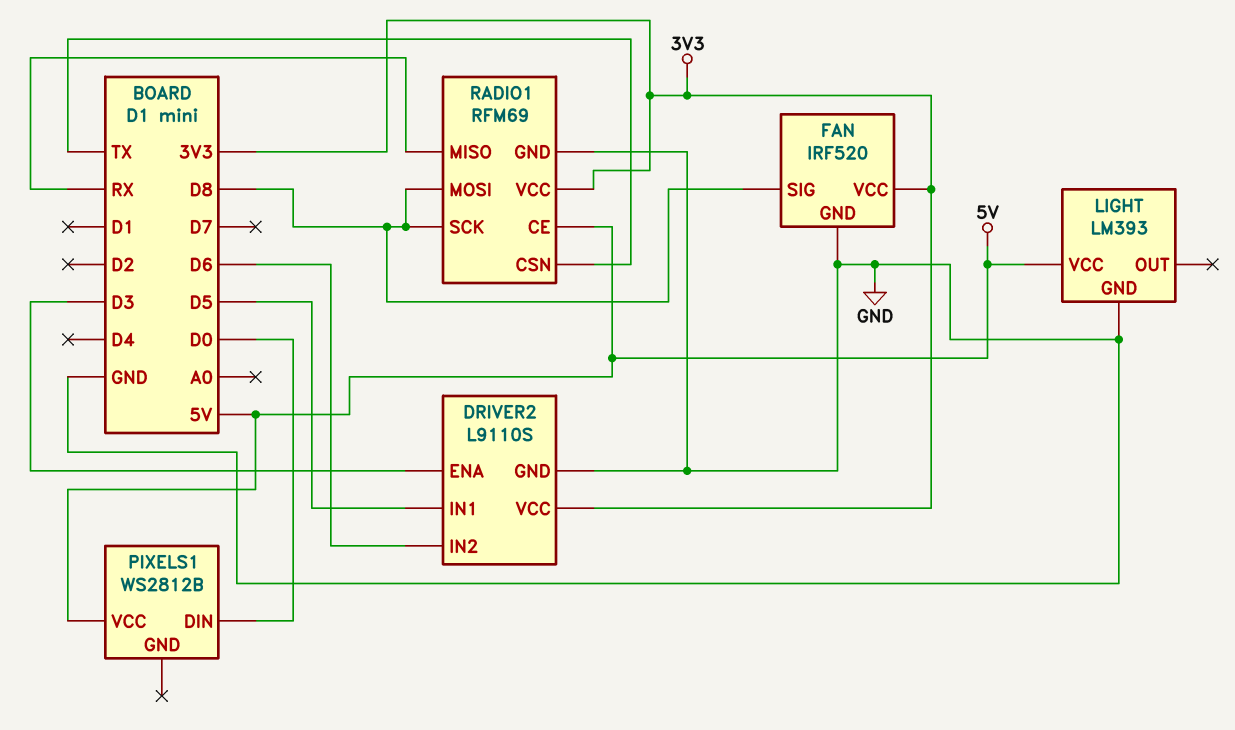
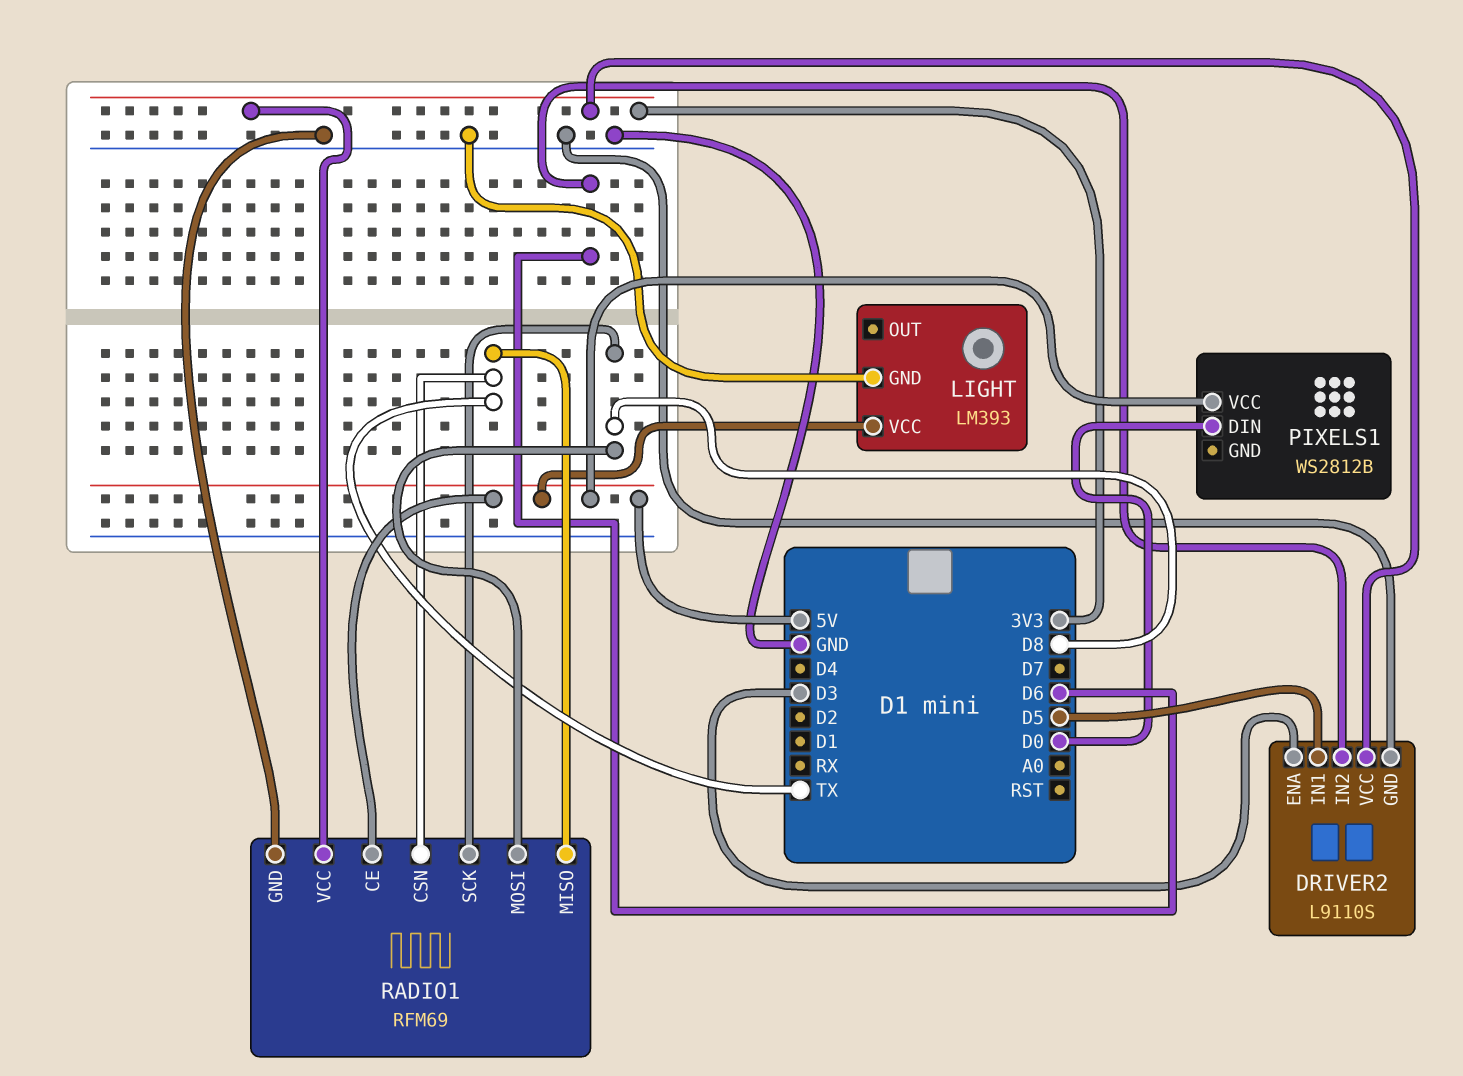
FAN: IRF520 -> none
FAN pin GND: GND -> none
FAN pin SIG: D8 -> none
FAN pin VCC: 3V3 -> none
RADIO1 pin MISO: RX -> TX

